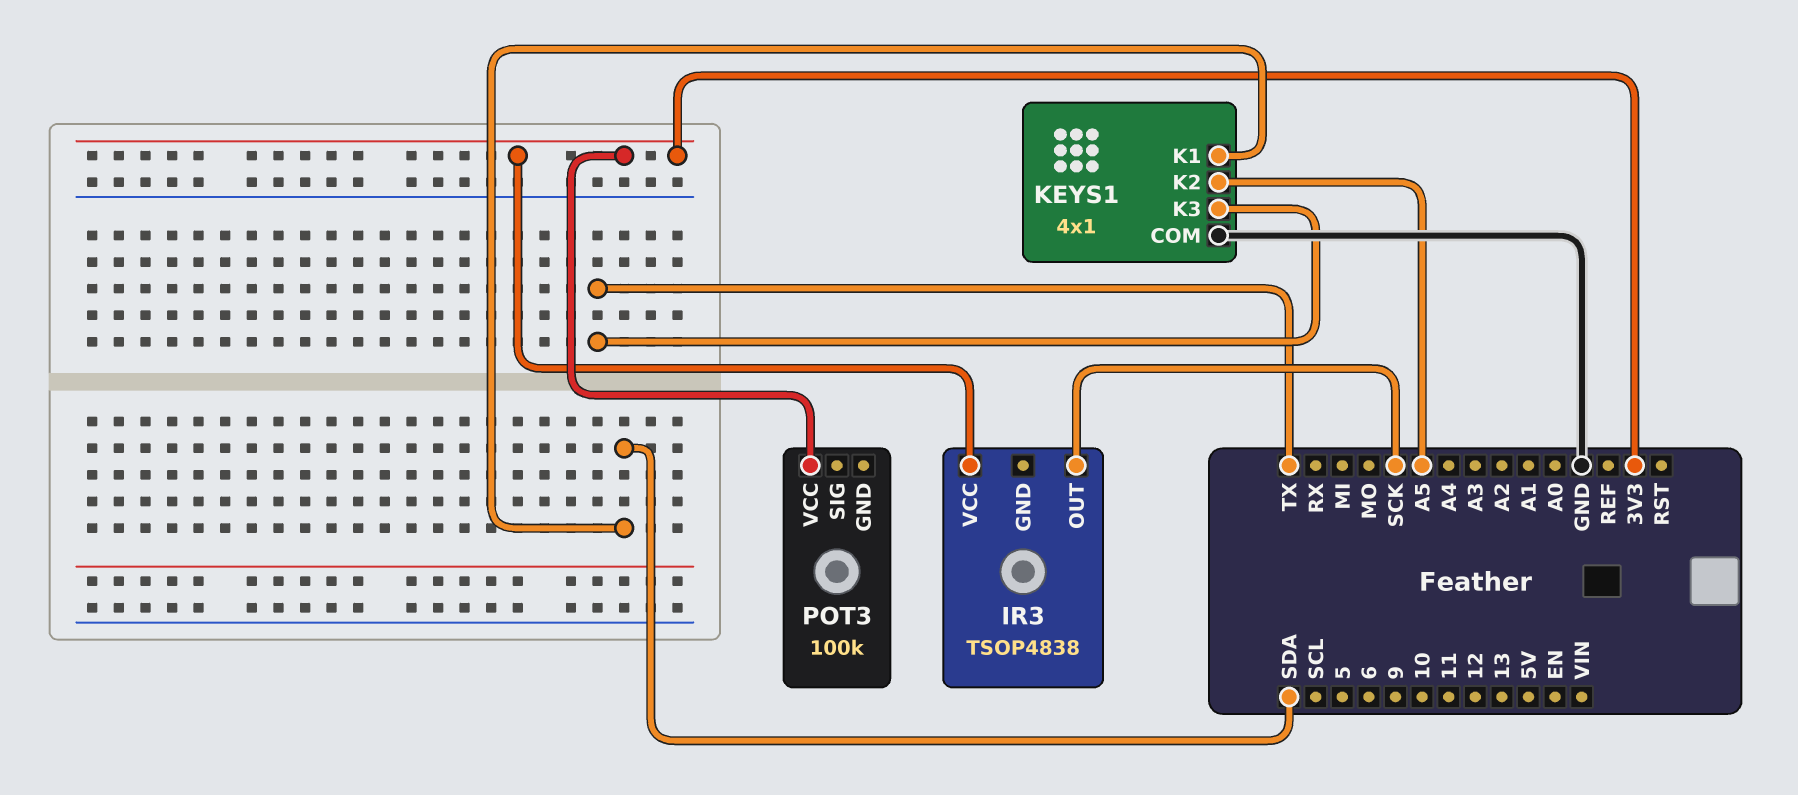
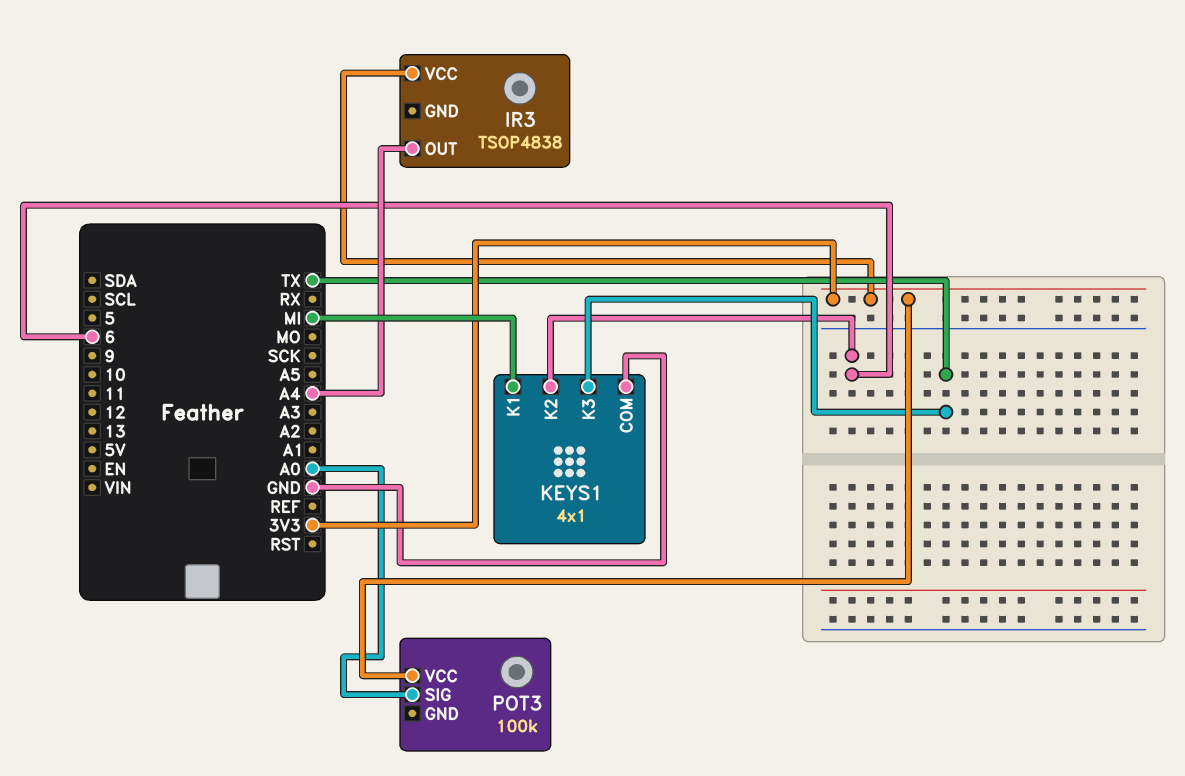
IR3 pin OUT: SCK -> A4
KEYS1 pin K1: SDA -> MI
KEYS1 pin K2: A5 -> 6
POT3 pin SIG: none -> A0

